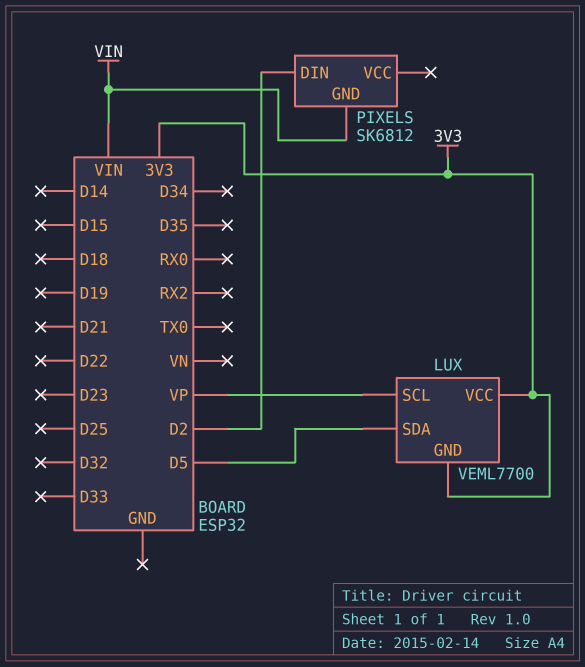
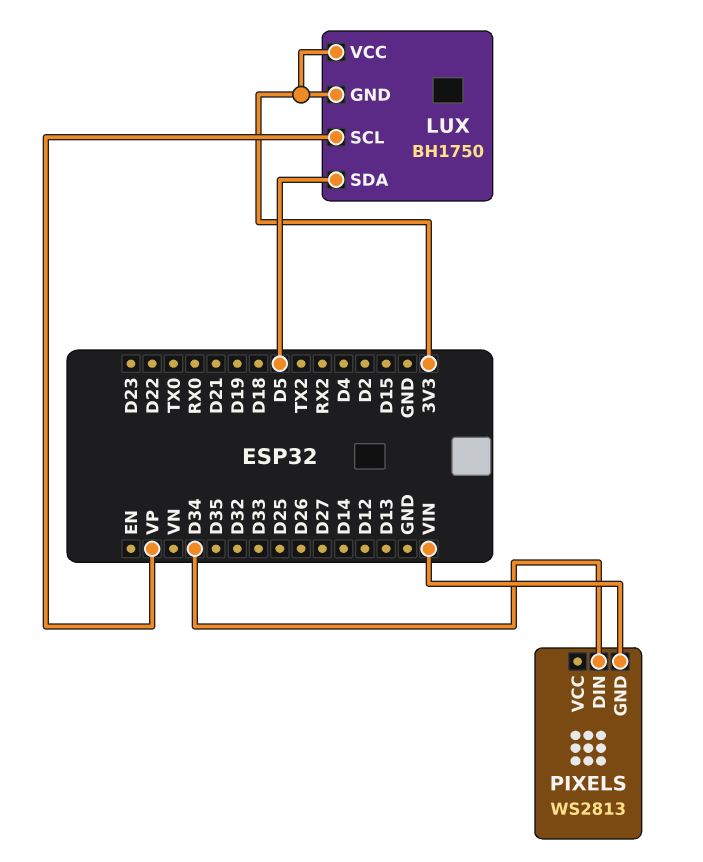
LUX: VEML7700 -> BH1750
PIXELS: SK6812 -> WS2813
PIXELS pin DIN: D2 -> D34

